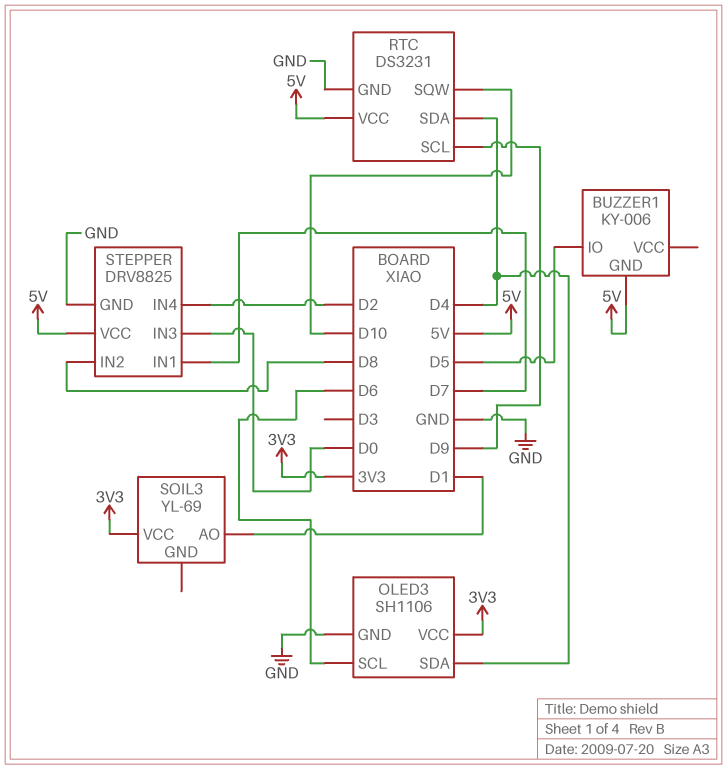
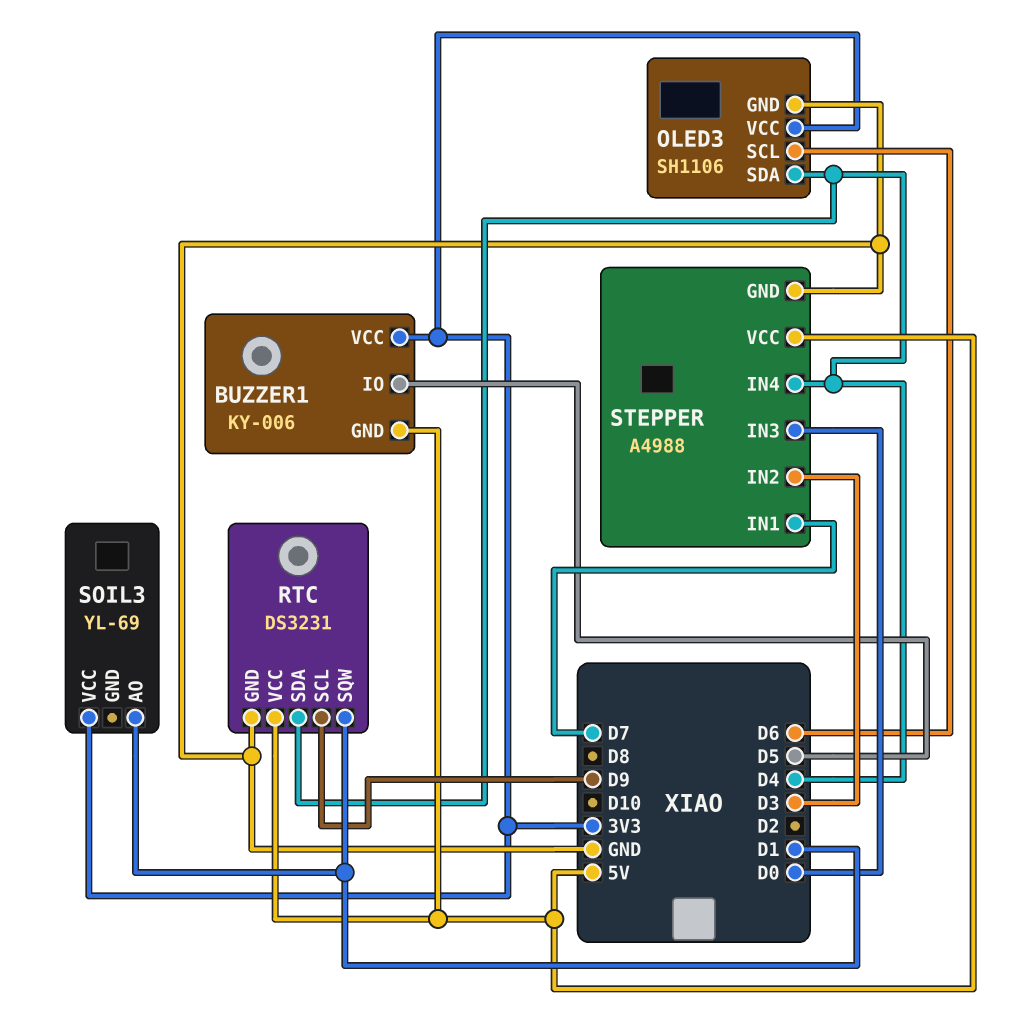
BUZZER1 pin VCC: none -> 3V3
RTC pin SQW: D10 -> D1
STEPPER: DRV8825 -> A4988
STEPPER pin IN2: D8 -> D3
STEPPER pin IN4: D2 -> D4

